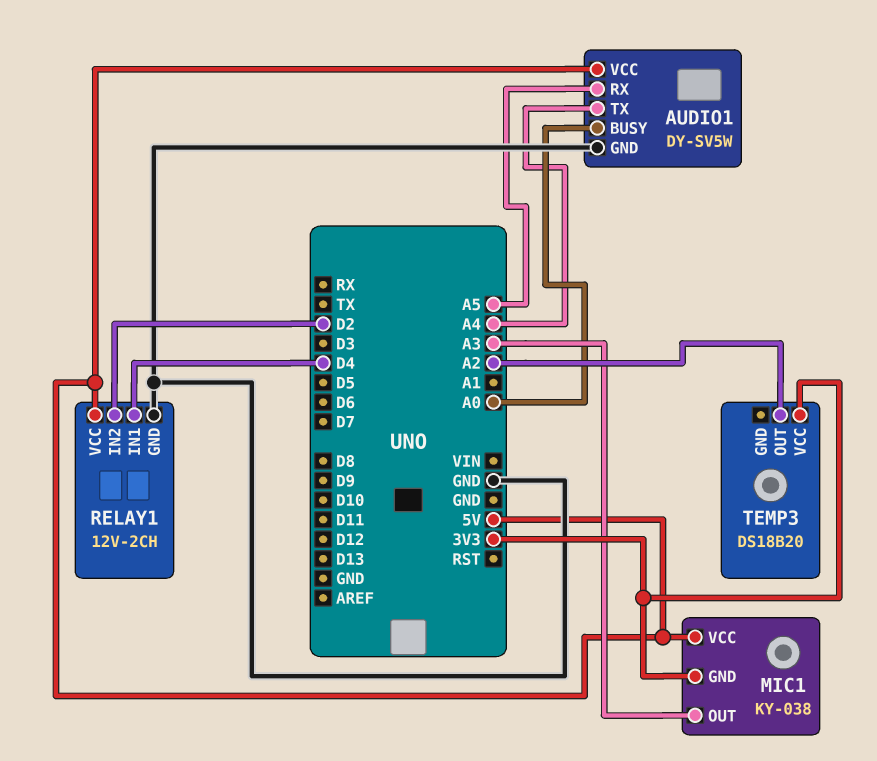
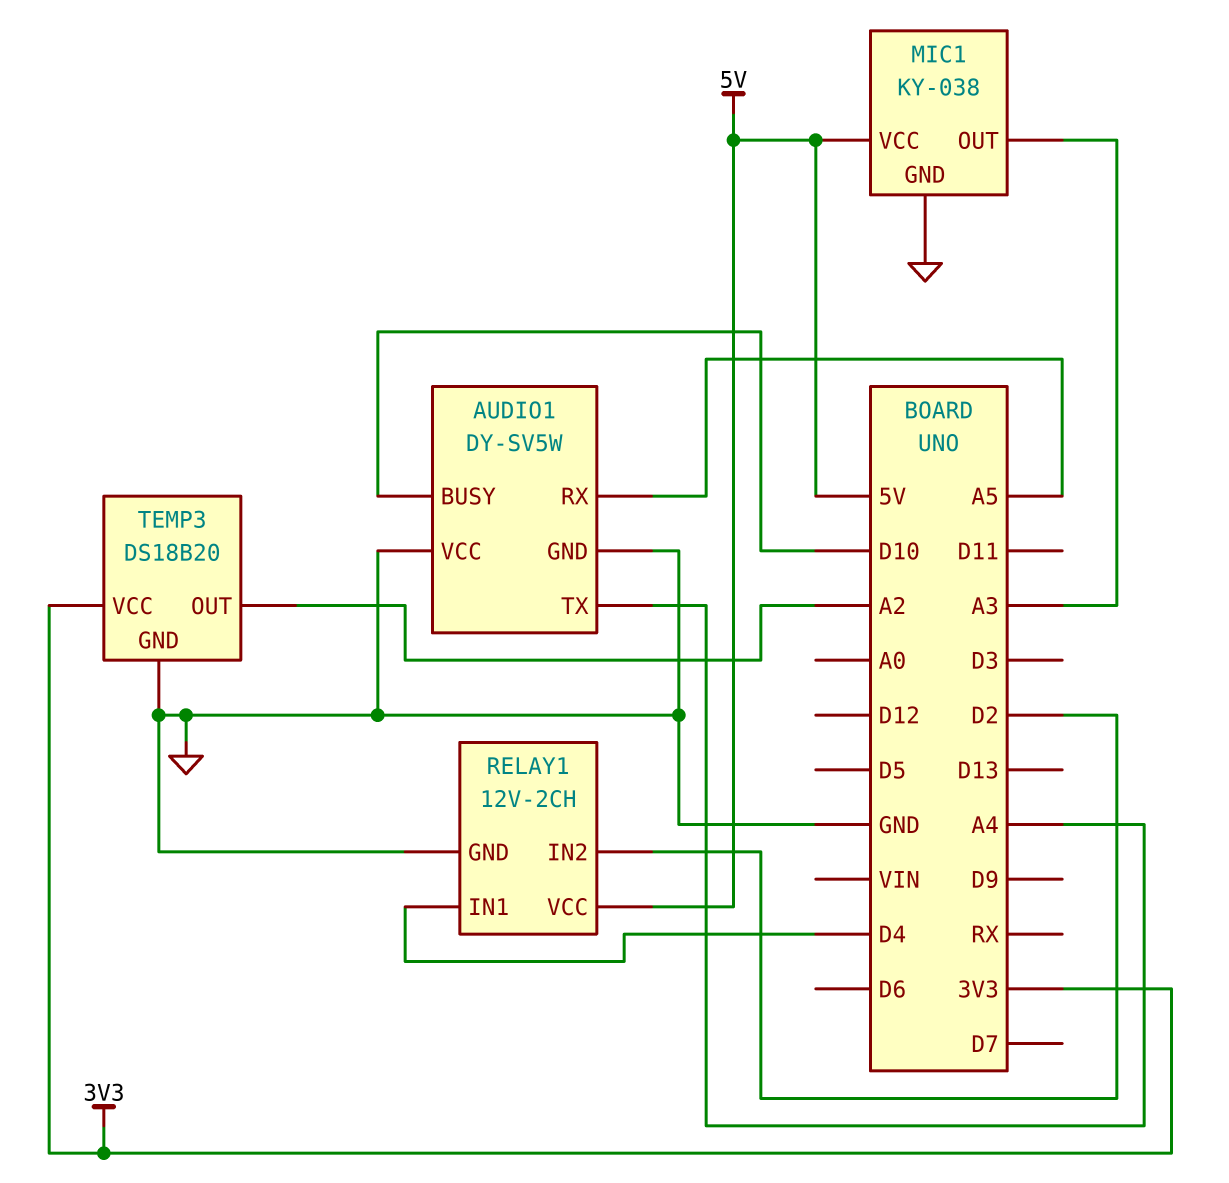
AUDIO1 pin BUSY: A0 -> D10
AUDIO1 pin VCC: 5V -> GND
MIC1 pin GND: 3V3 -> GND
TEMP3 pin GND: none -> GND

